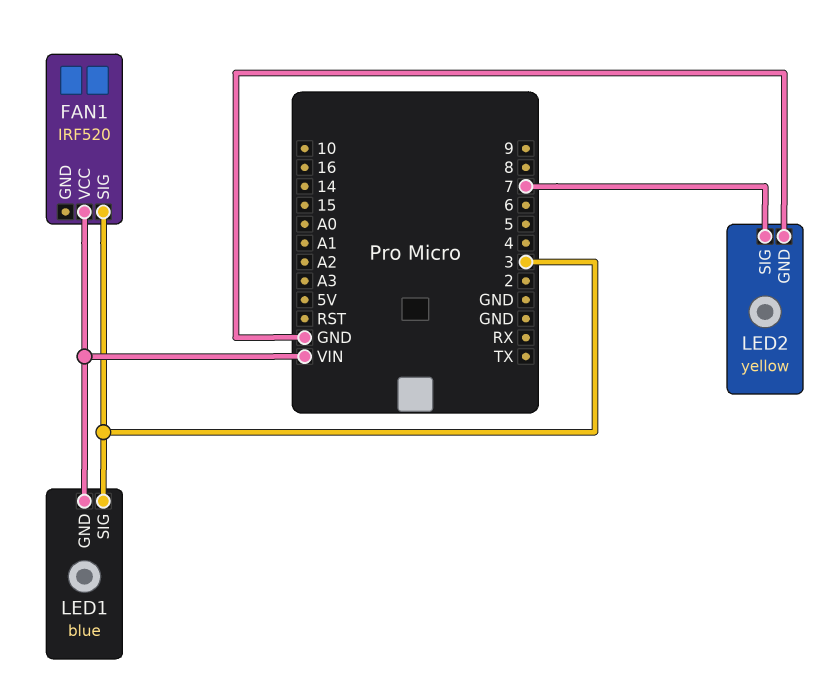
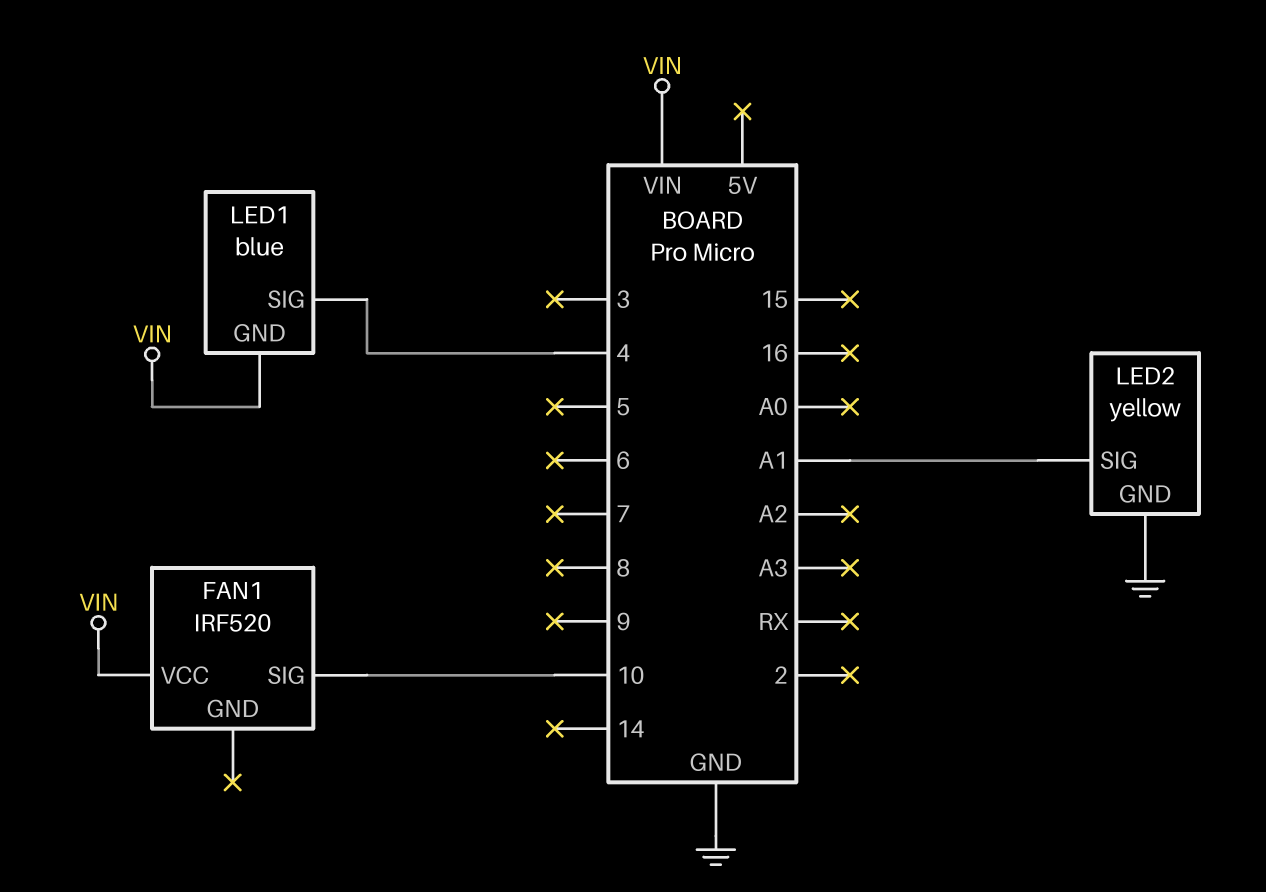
FAN1 pin SIG: 3 -> 10
LED1 pin SIG: 3 -> 4
LED2 pin SIG: 7 -> A1

